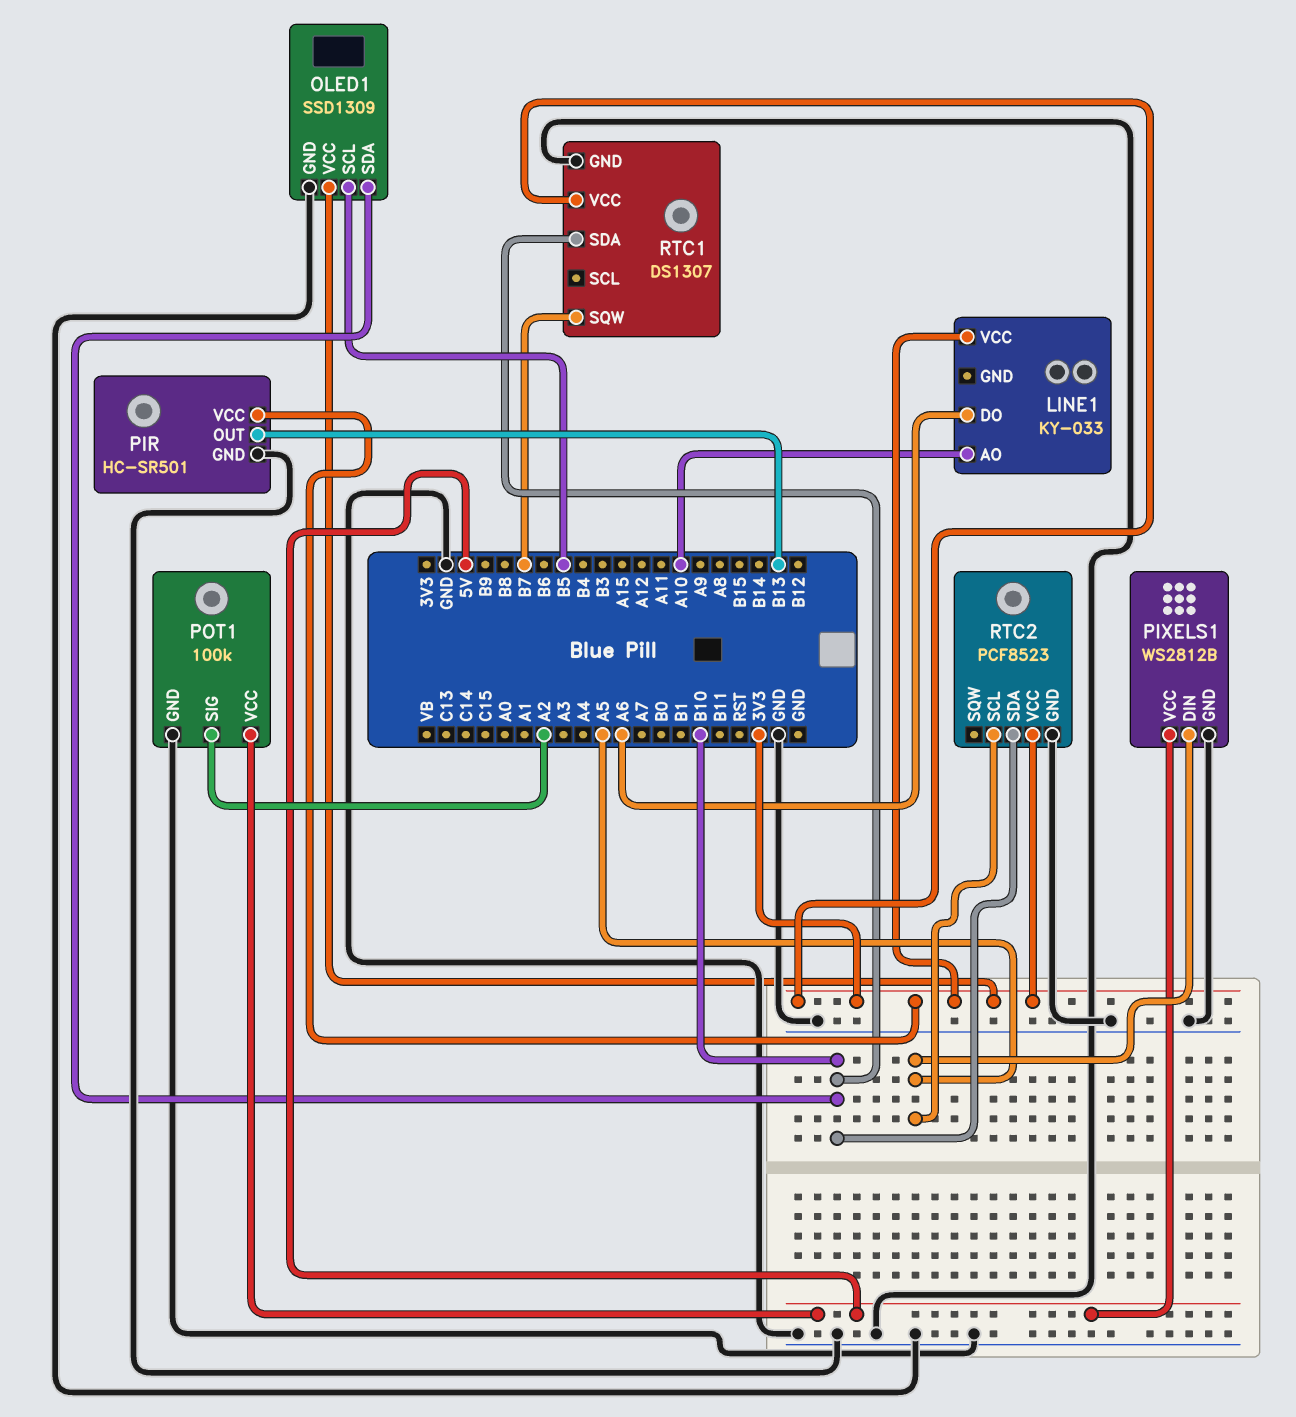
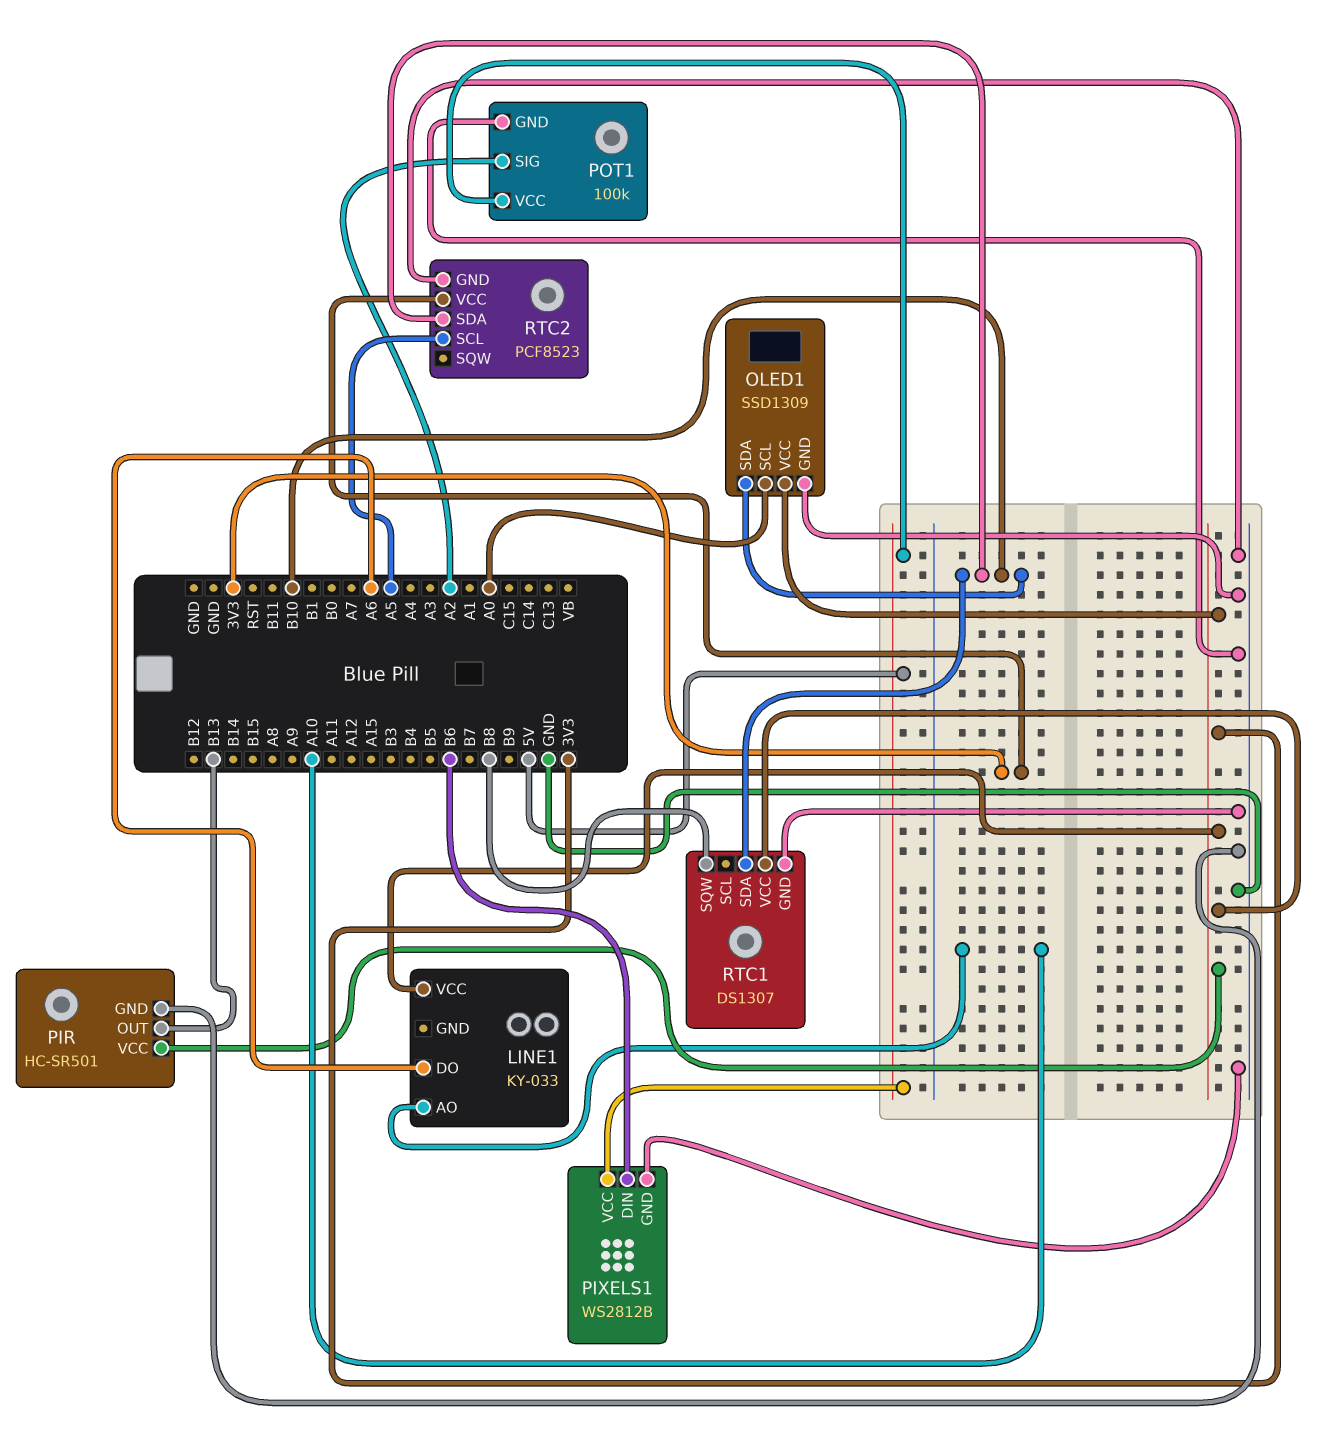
OLED1 pin SCL: B5 -> A0
PIXELS1 pin DIN: A5 -> B6
RTC1 pin SQW: B7 -> B8

